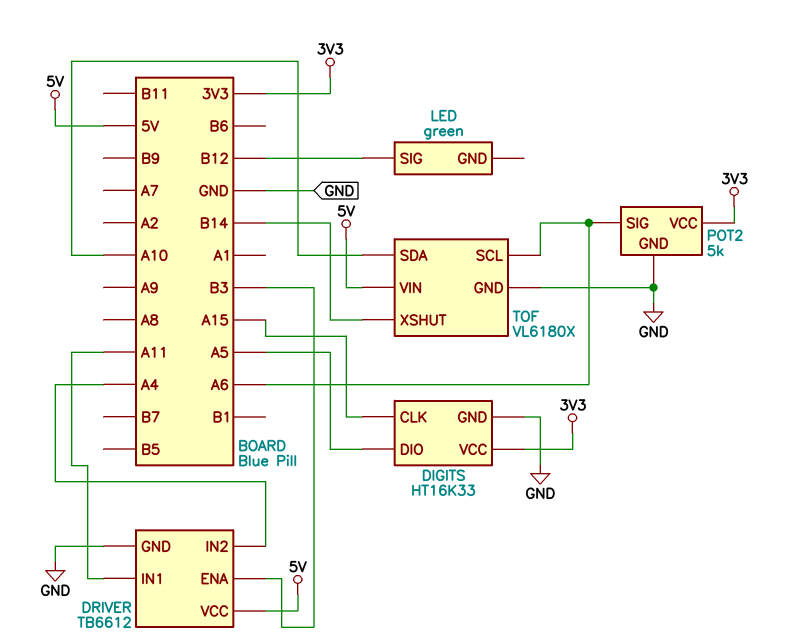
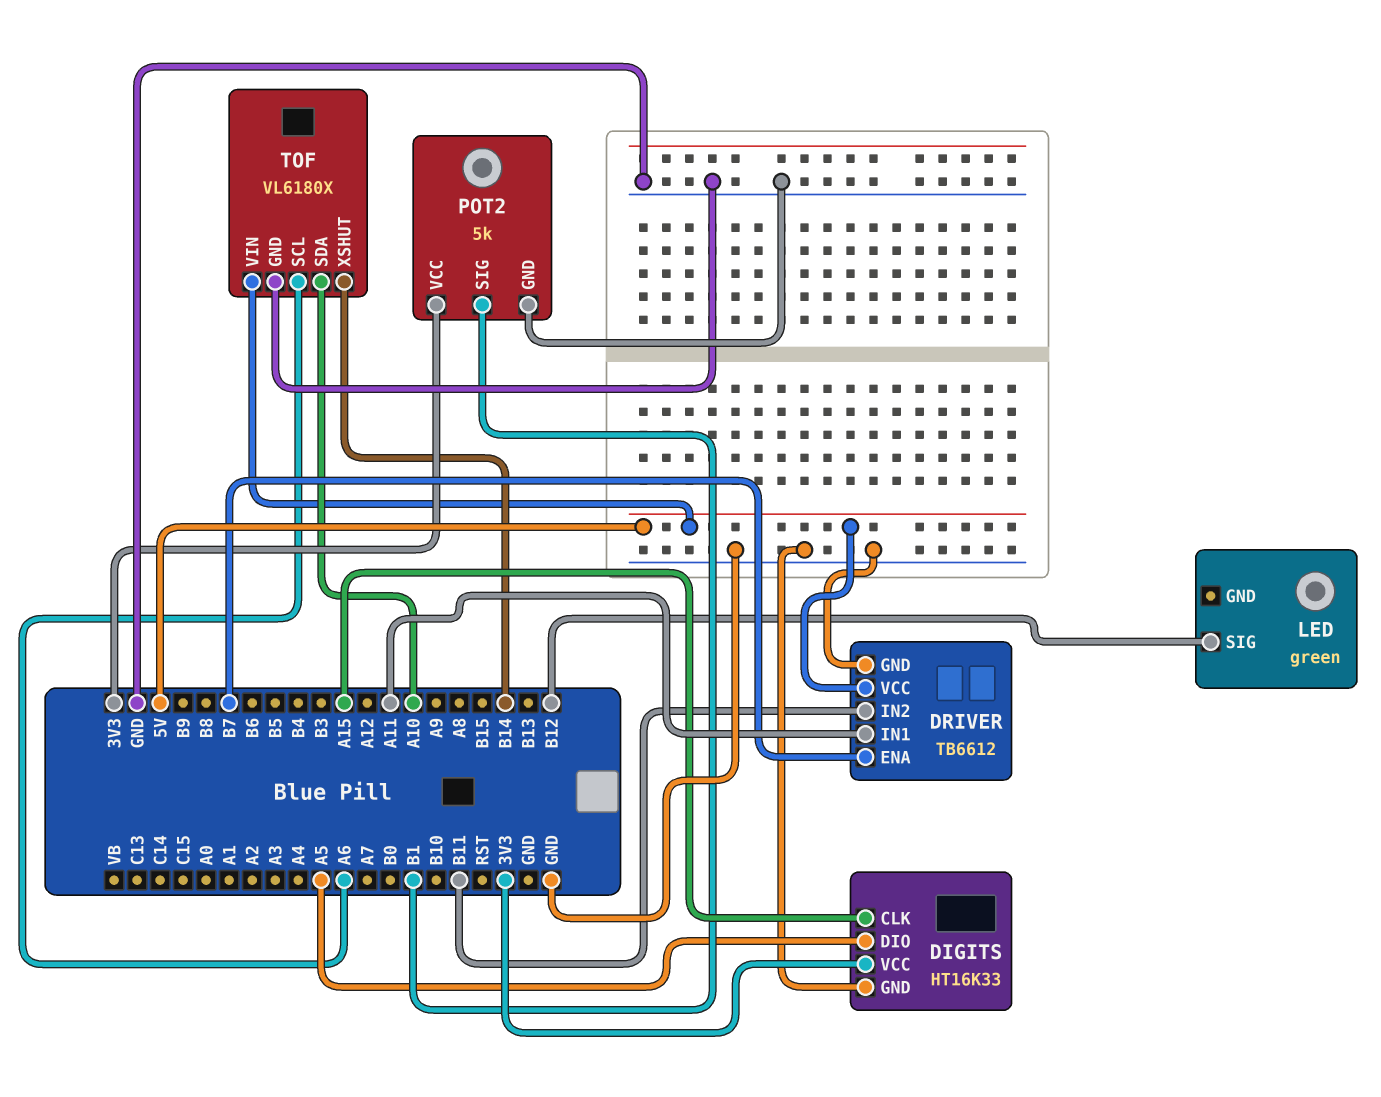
DRIVER pin ENA: B3 -> B7
DRIVER pin IN2: A4 -> B11
POT2 pin SIG: A6 -> B1

